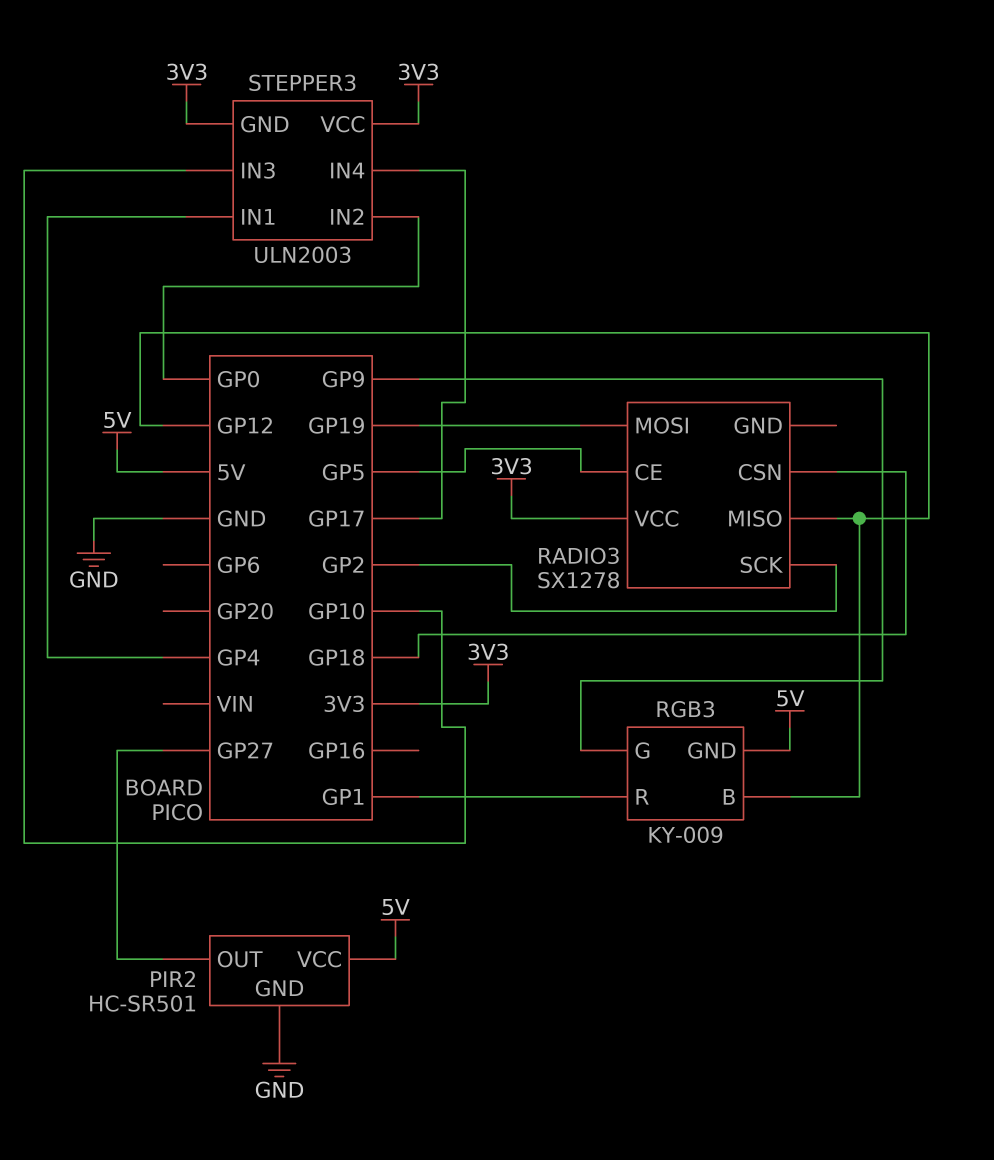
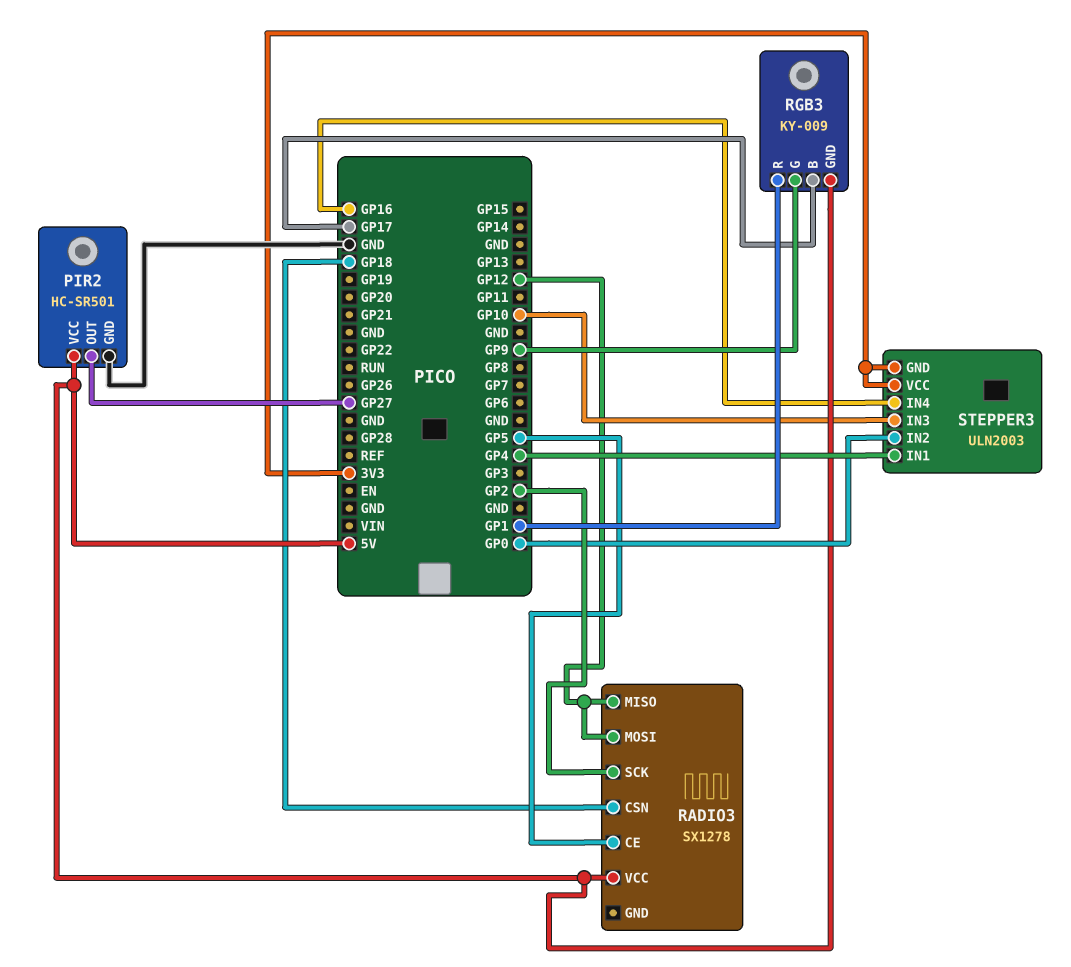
RADIO3 pin MOSI: GP19 -> GP12
RADIO3 pin VCC: 3V3 -> 5V
RGB3 pin B: GP12 -> GP17
STEPPER3 pin IN4: GP17 -> GP16

